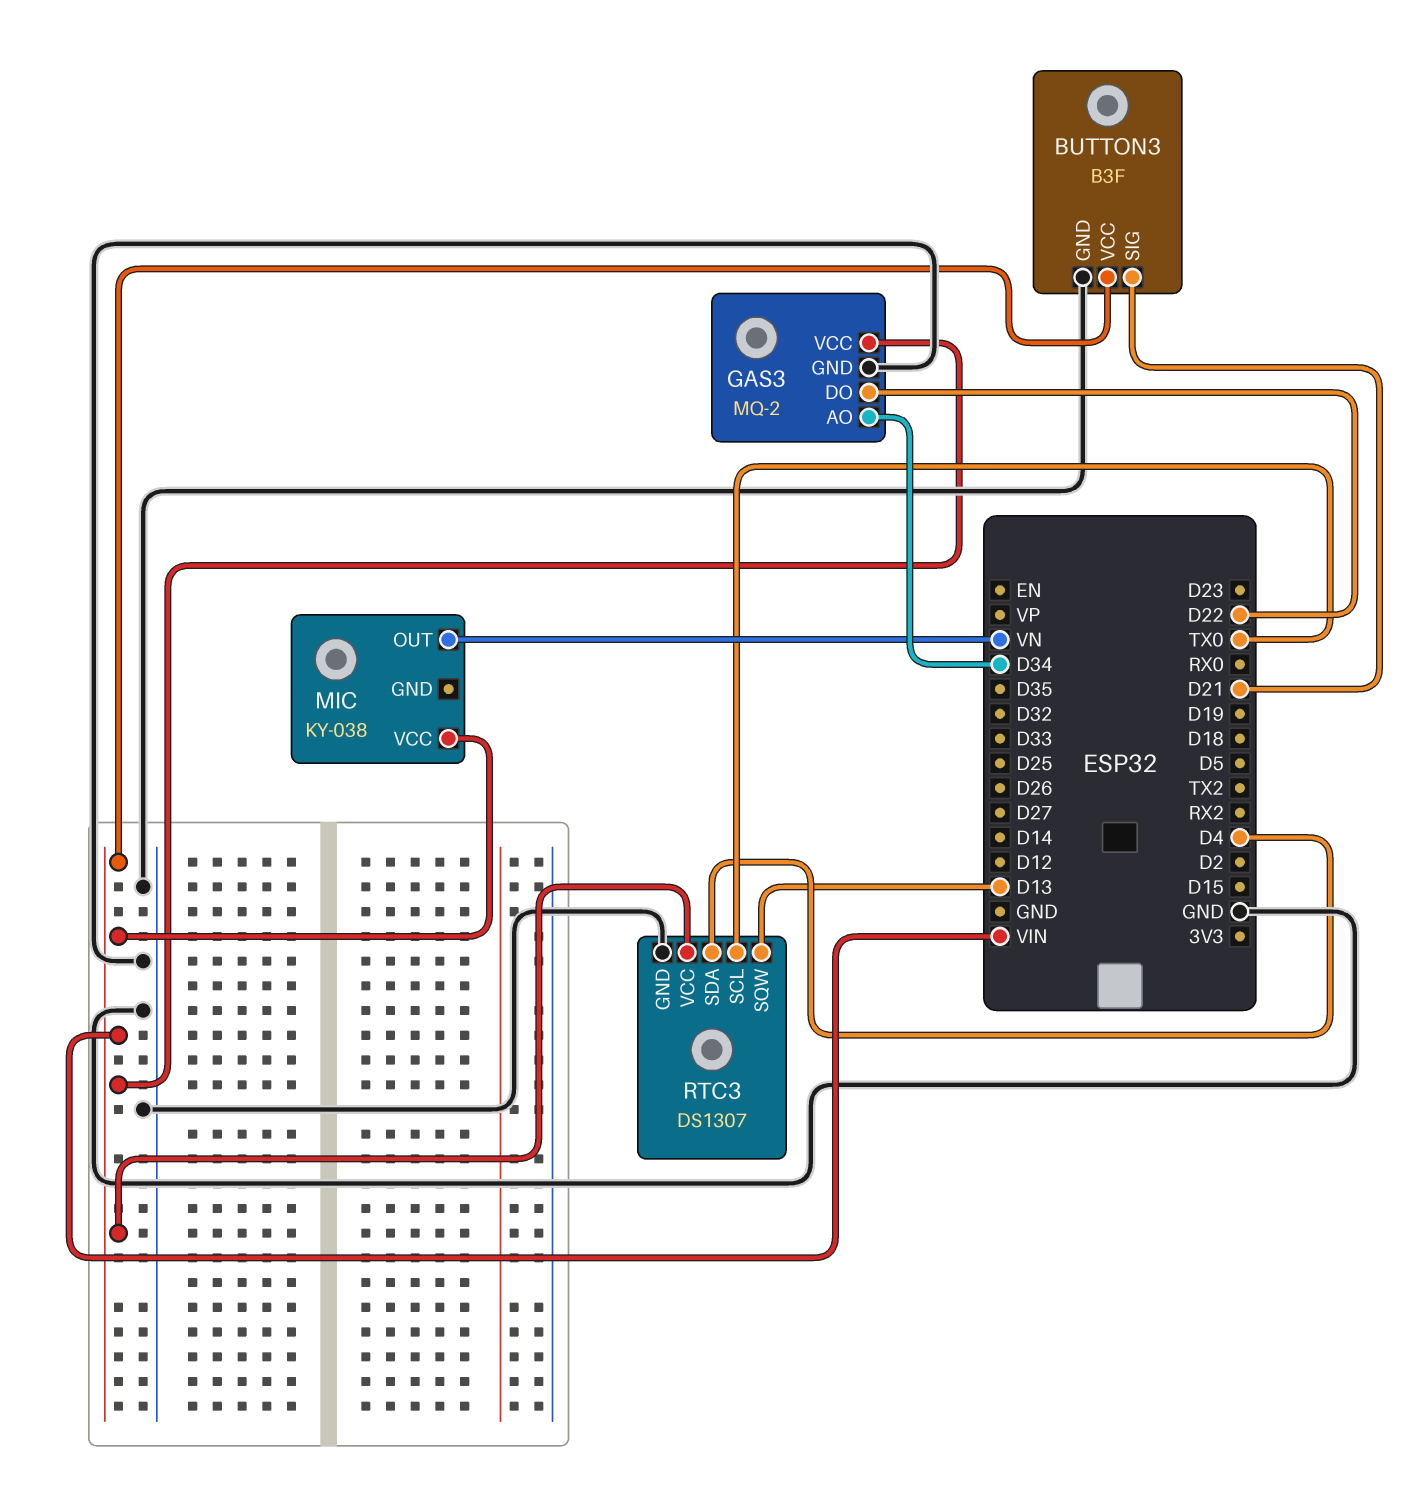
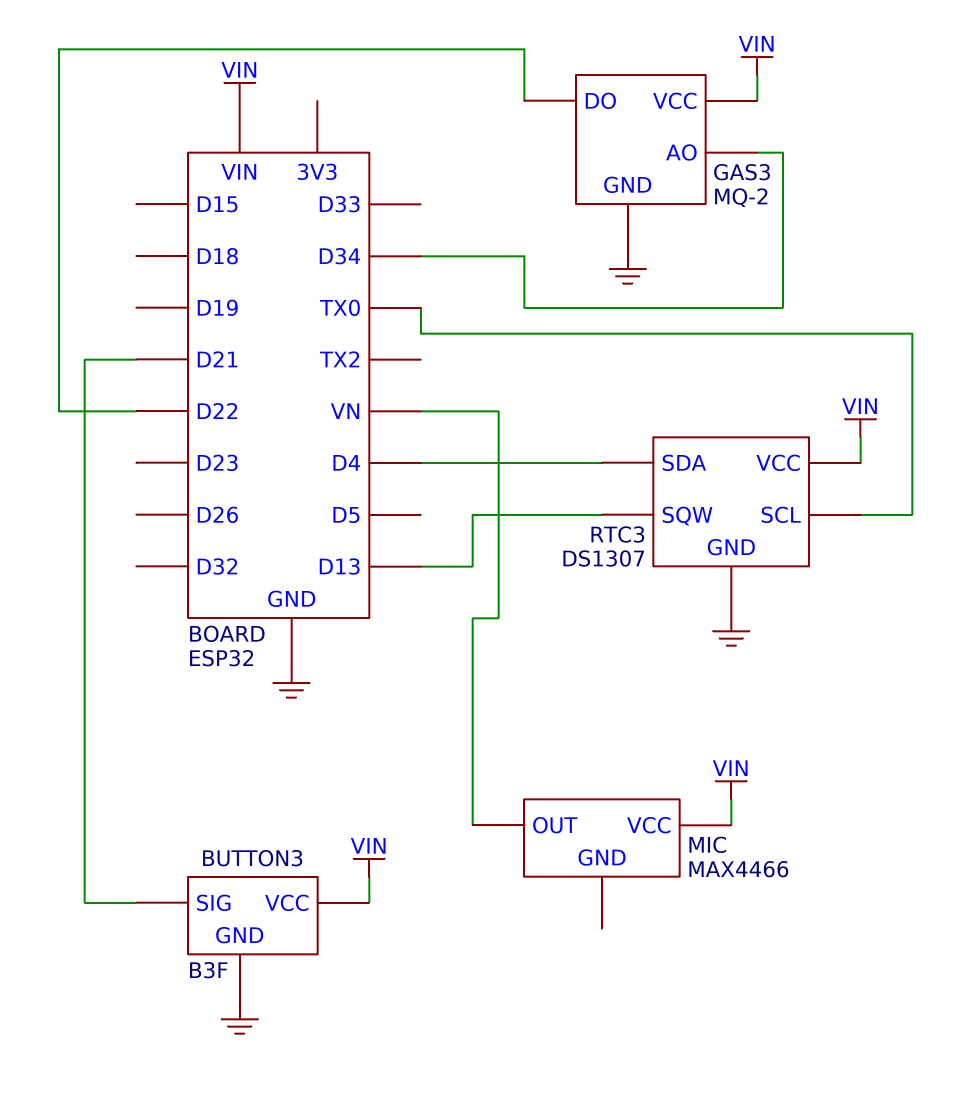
MIC: KY-038 -> MAX4466

